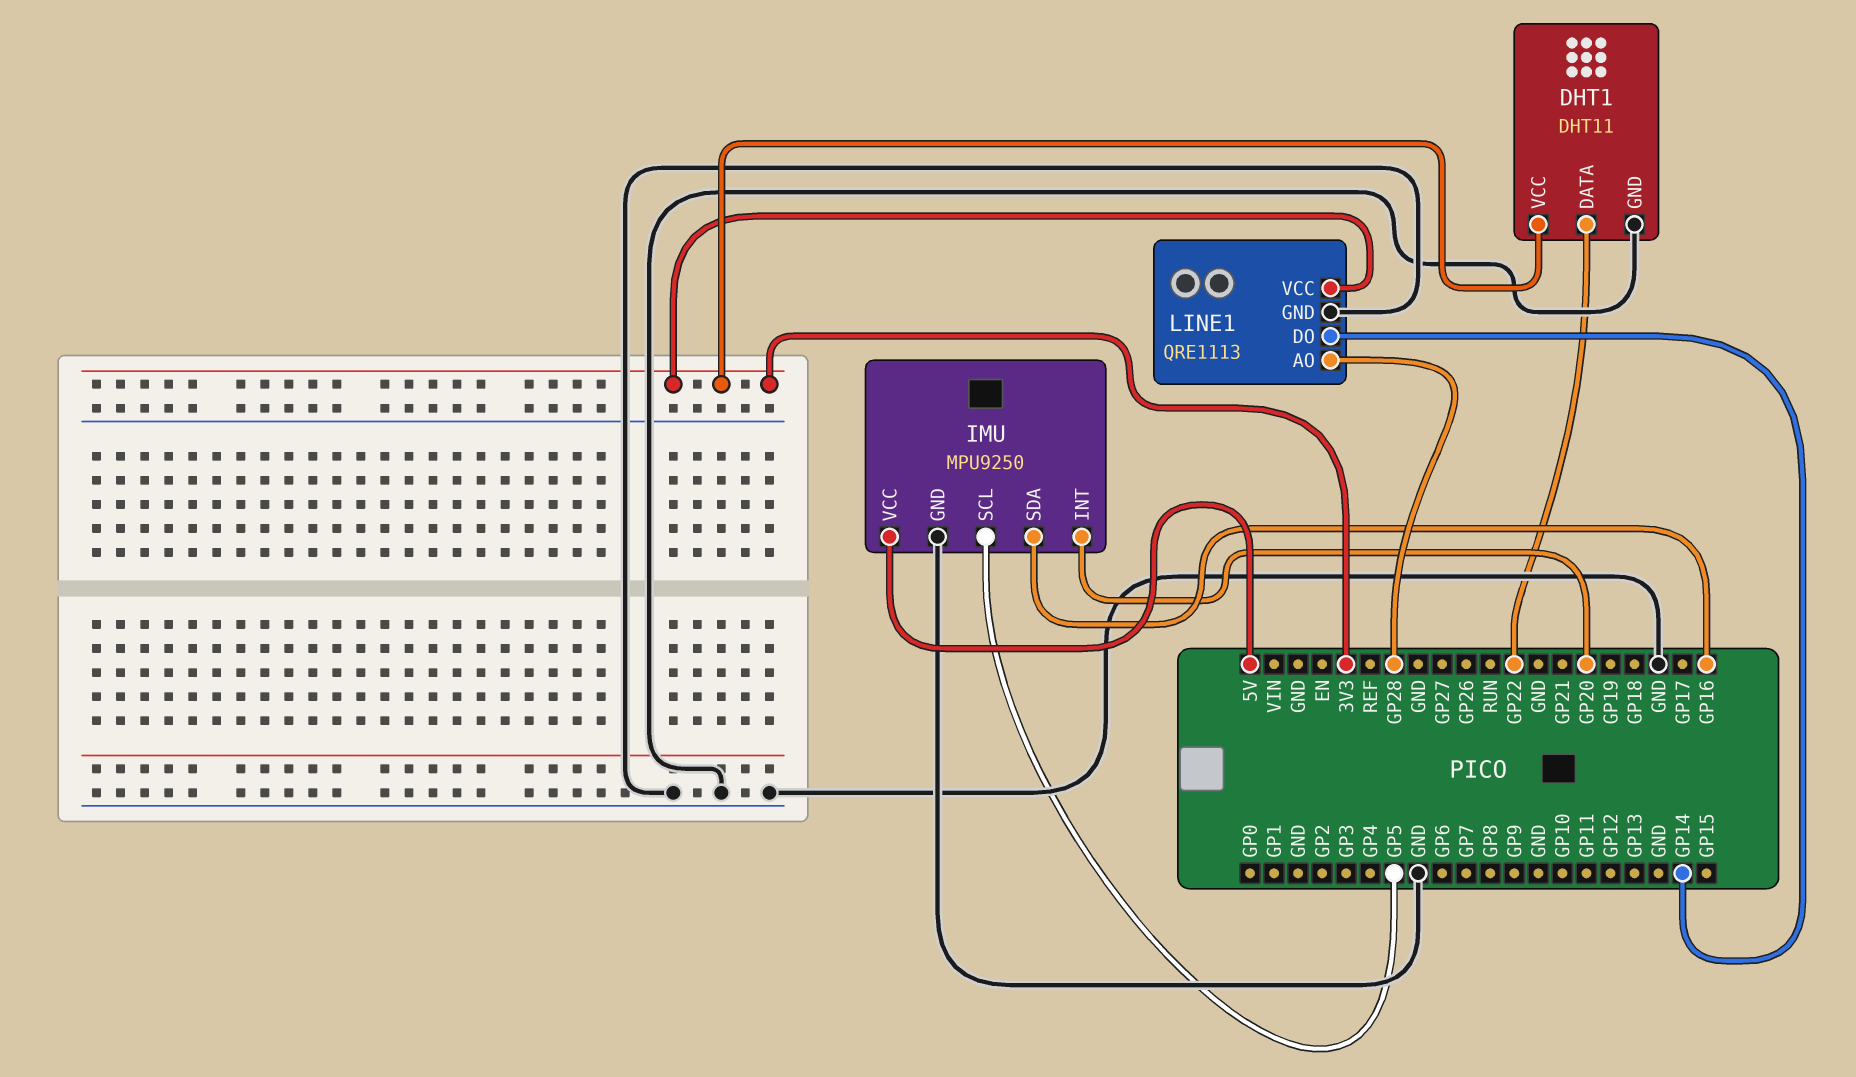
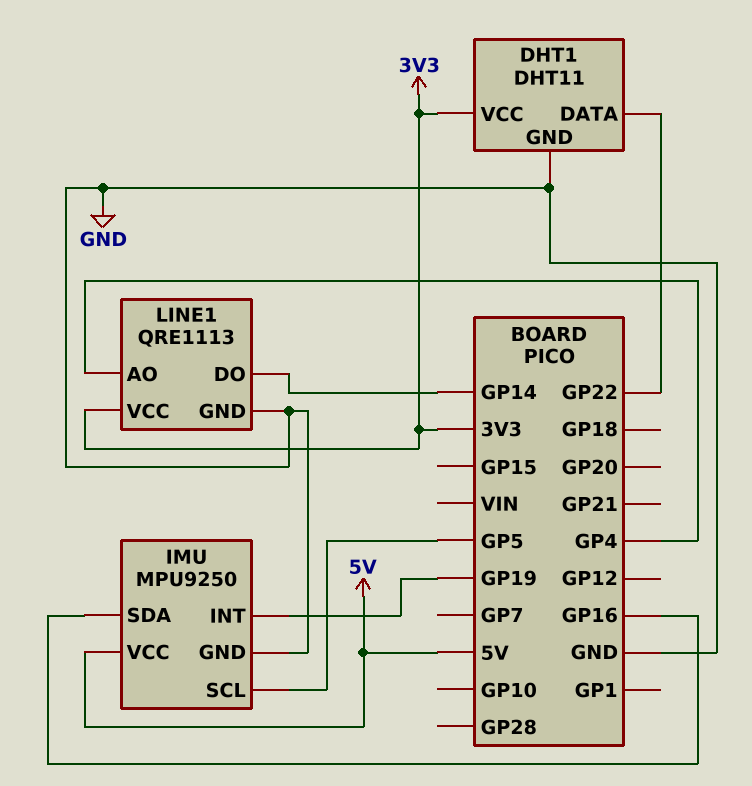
IMU pin INT: GP20 -> GP19
LINE1 pin AO: GP28 -> GP4

